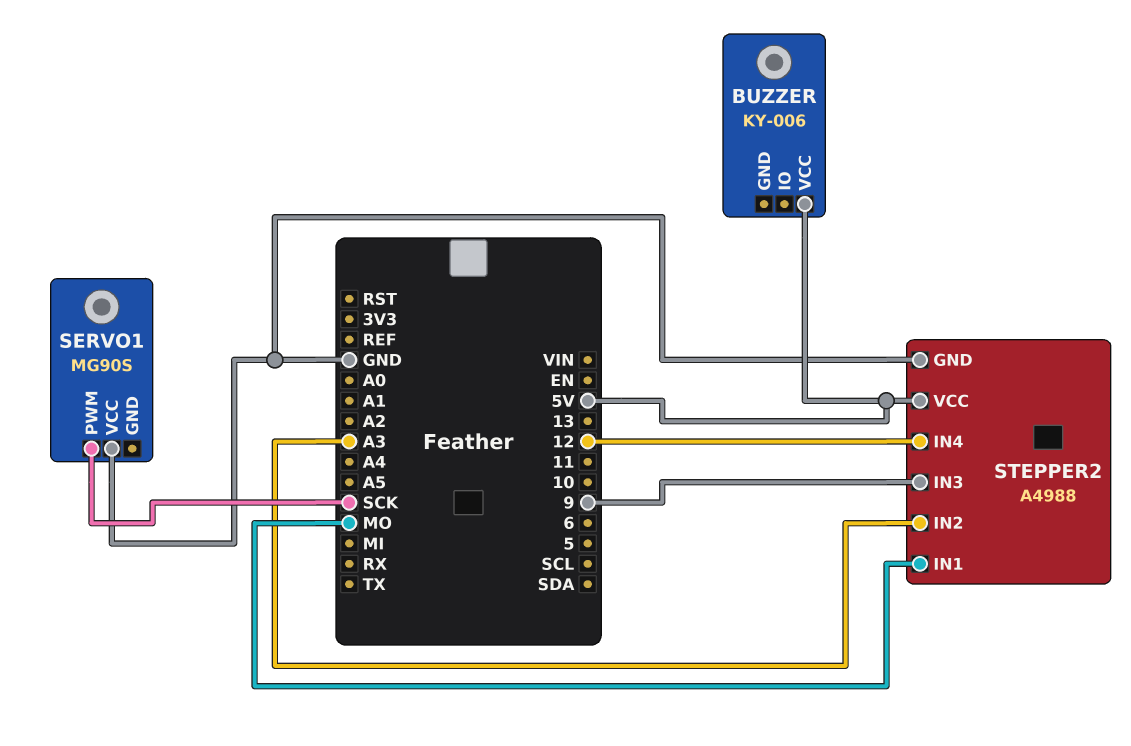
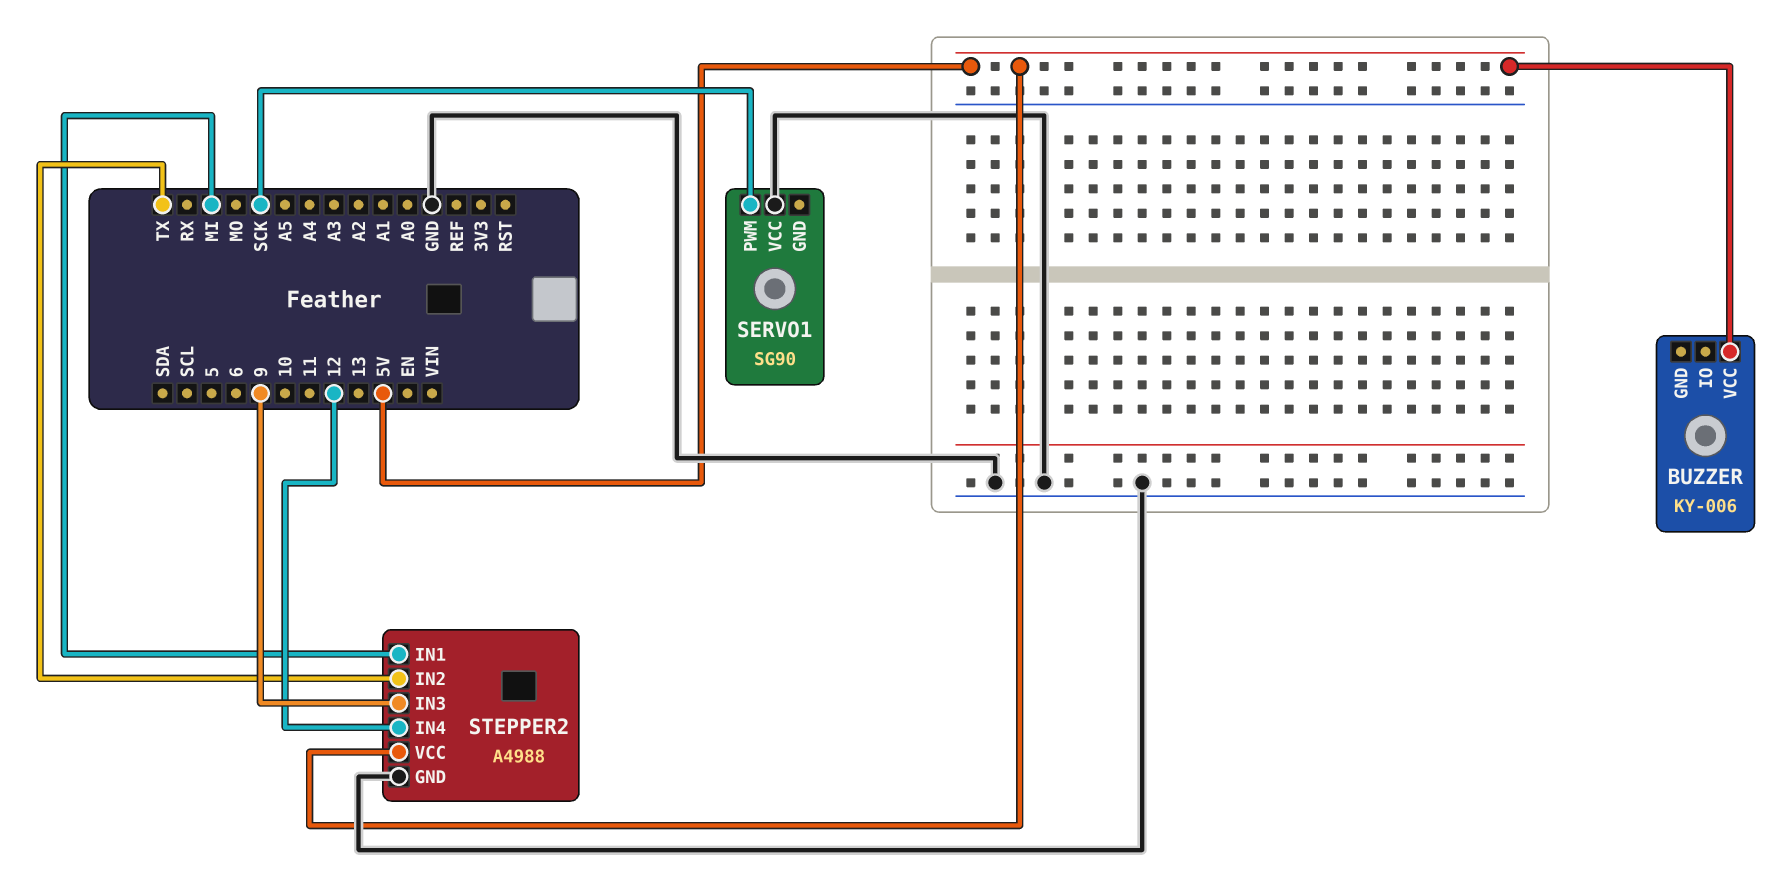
SERVO1: MG90S -> SG90
STEPPER2 pin IN1: MO -> MI
STEPPER2 pin IN2: A3 -> TX

